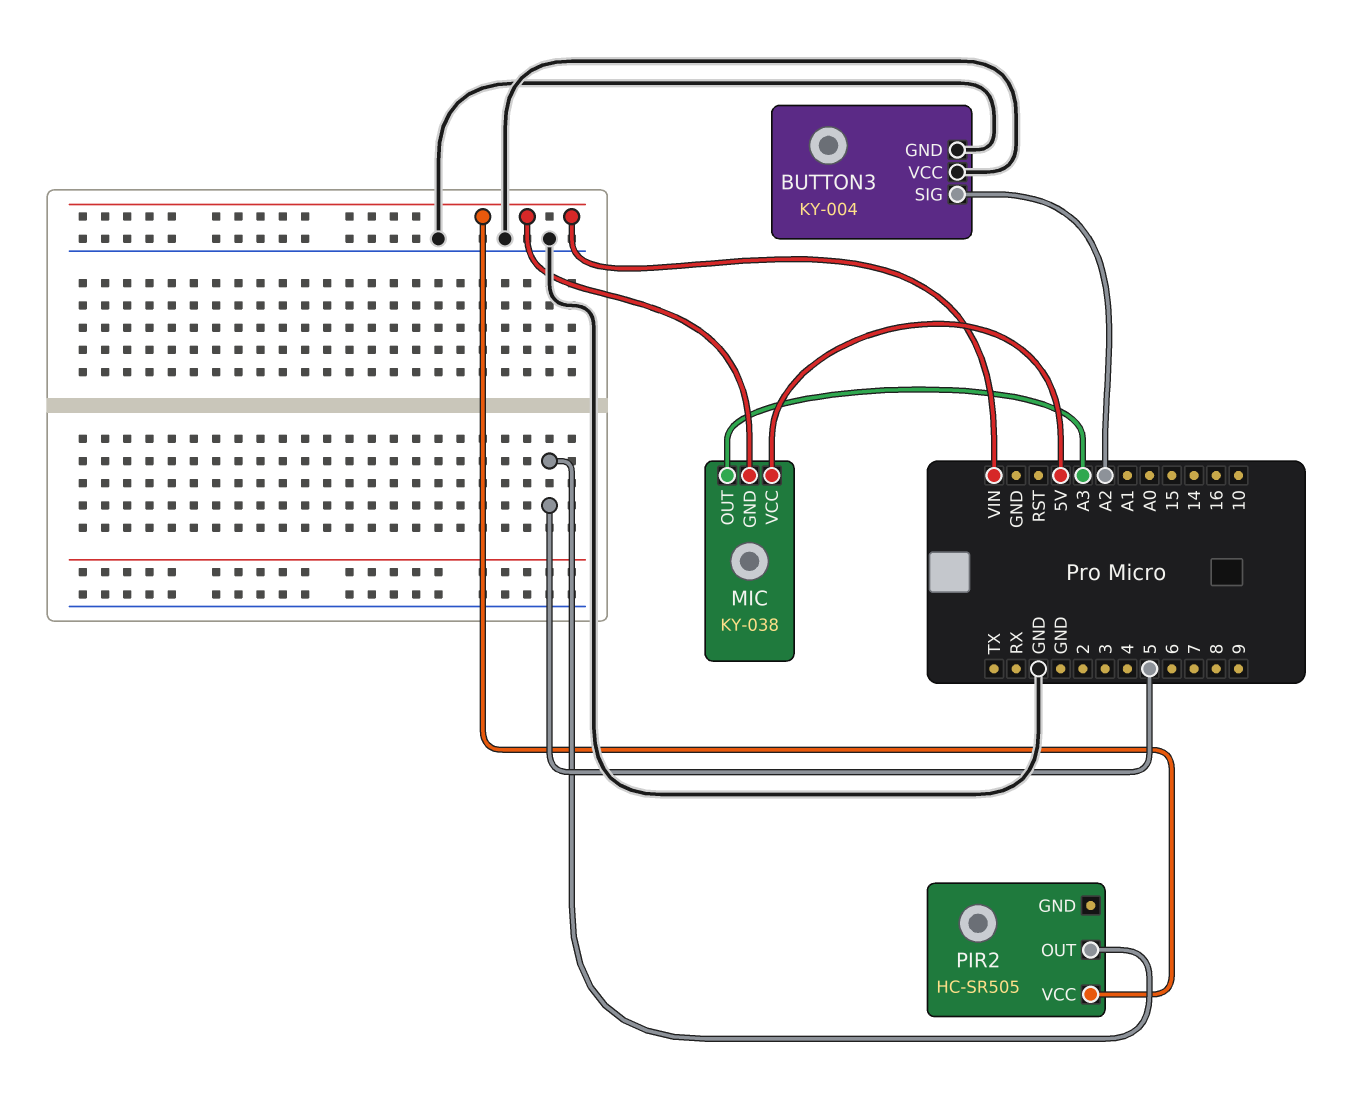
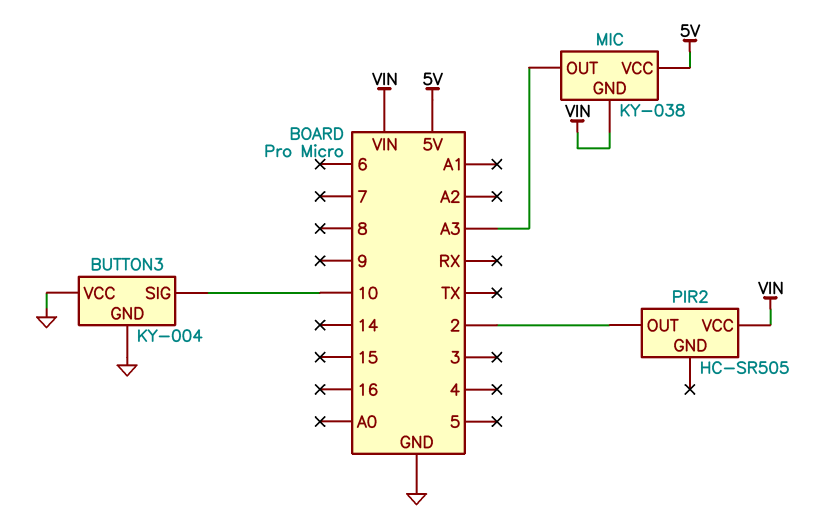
BUTTON3 pin SIG: A2 -> 10
PIR2 pin OUT: 5 -> 2

